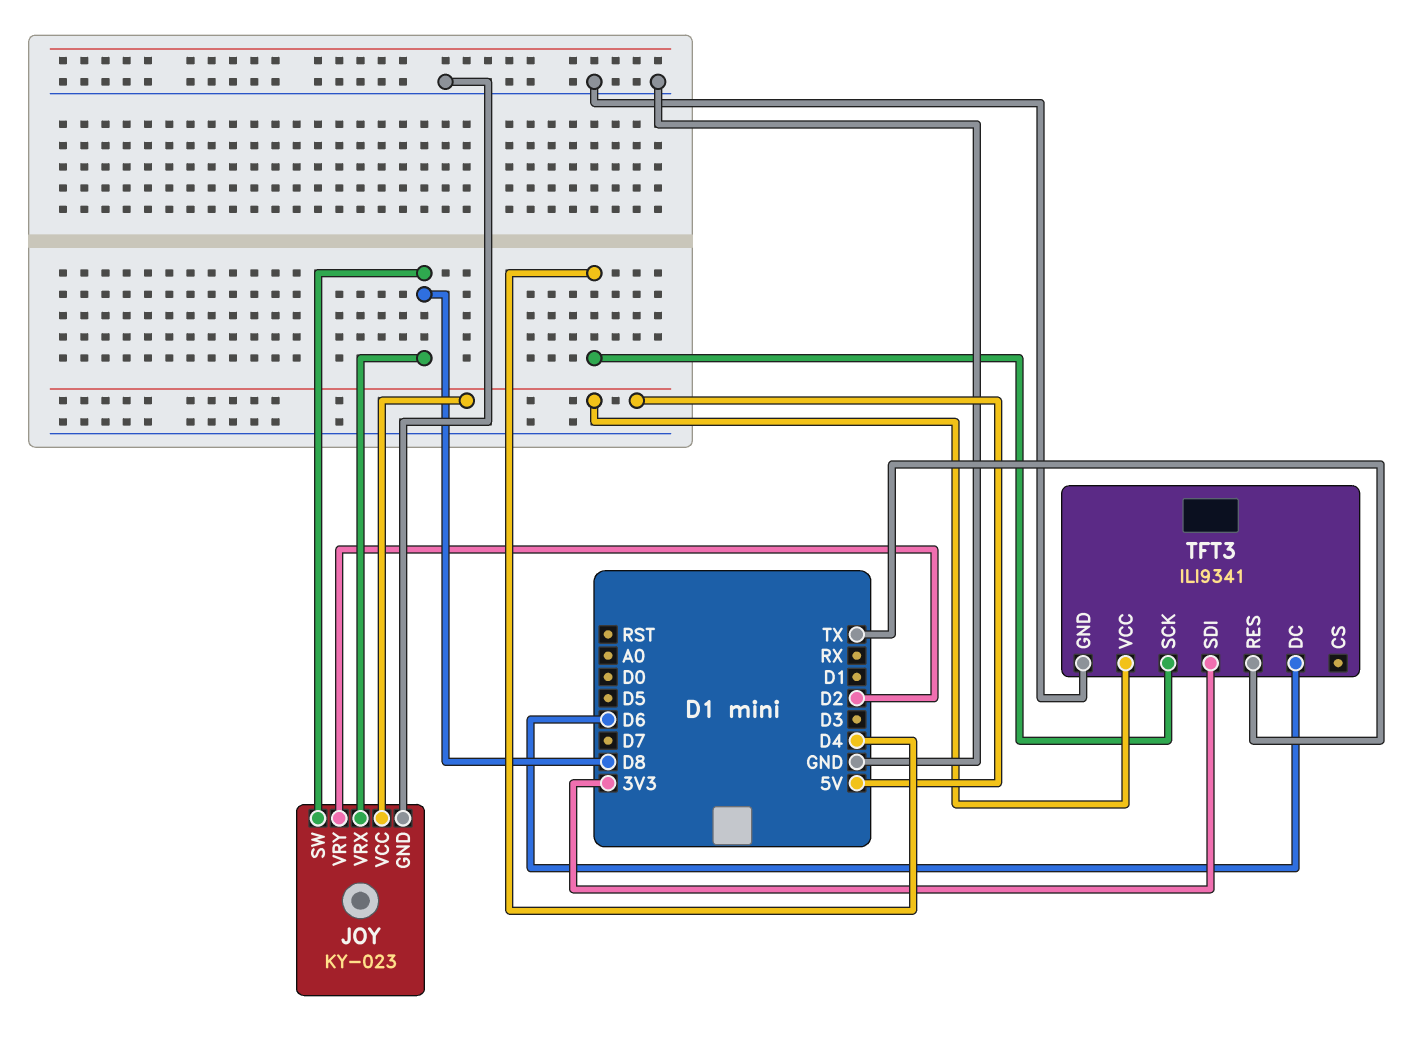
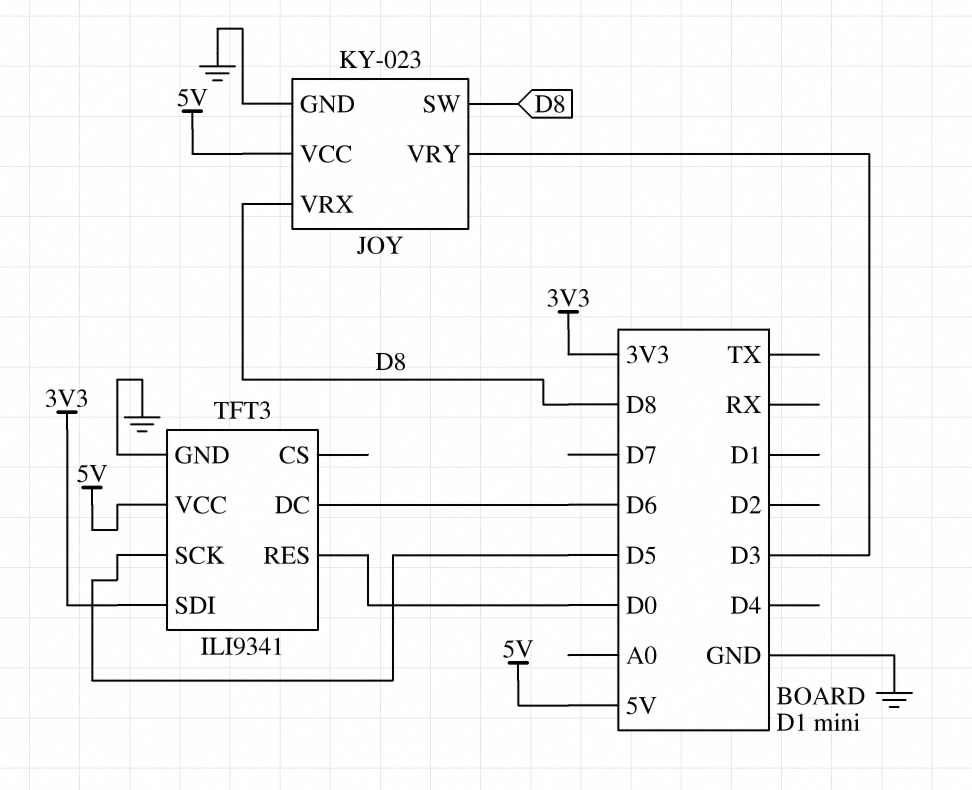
JOY pin VRY: D2 -> D3
TFT3 pin RES: TX -> D0
TFT3 pin SCK: D4 -> D5

